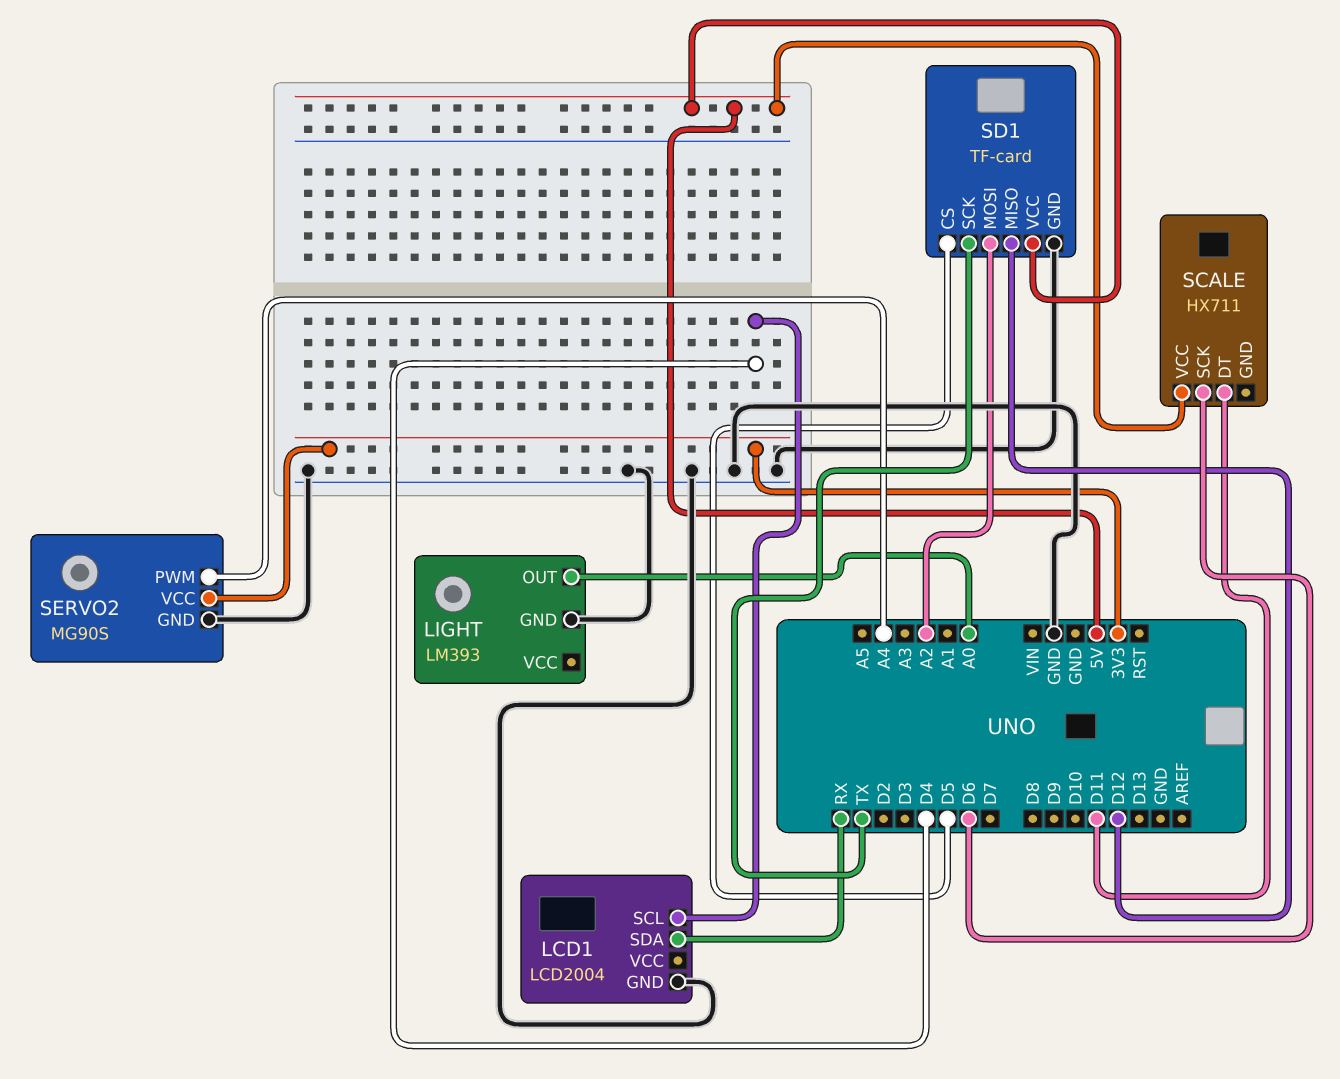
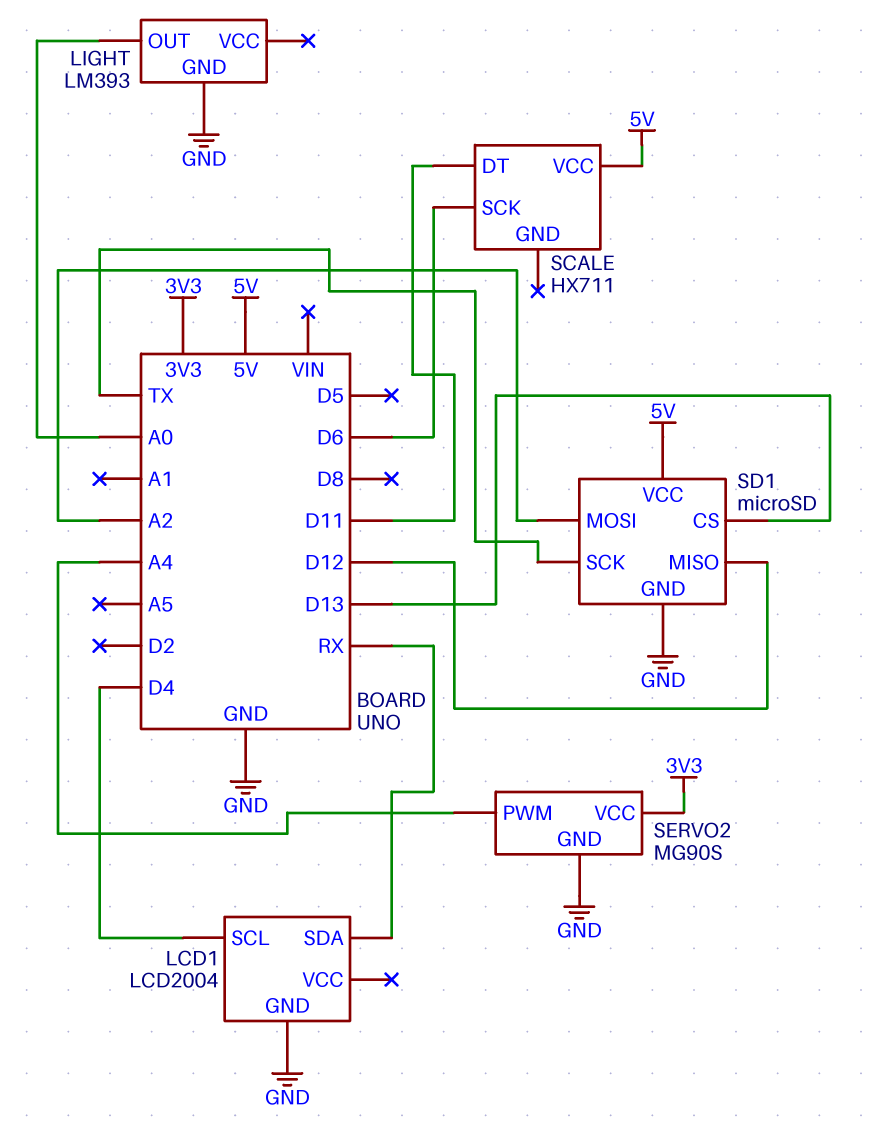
SD1: TF-card -> microSD
SD1 pin CS: D5 -> D13

